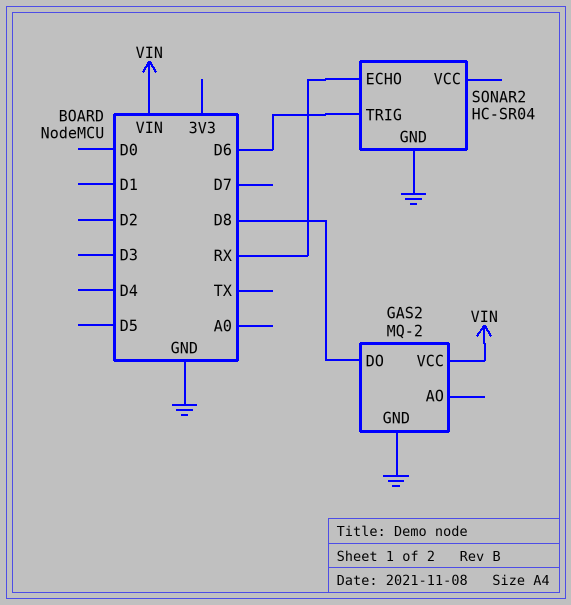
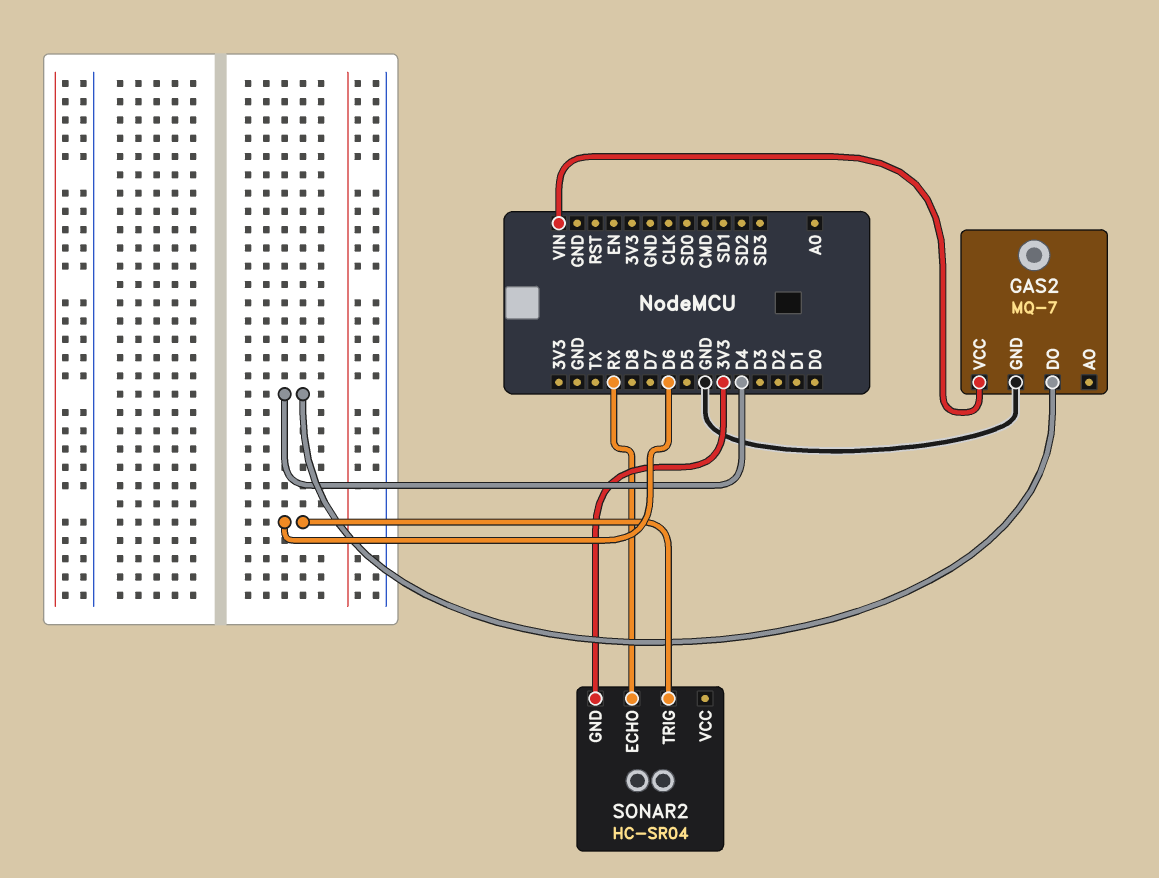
GAS2: MQ-2 -> MQ-7
GAS2 pin DO: D8 -> D4
SONAR2 pin GND: GND -> 3V3

